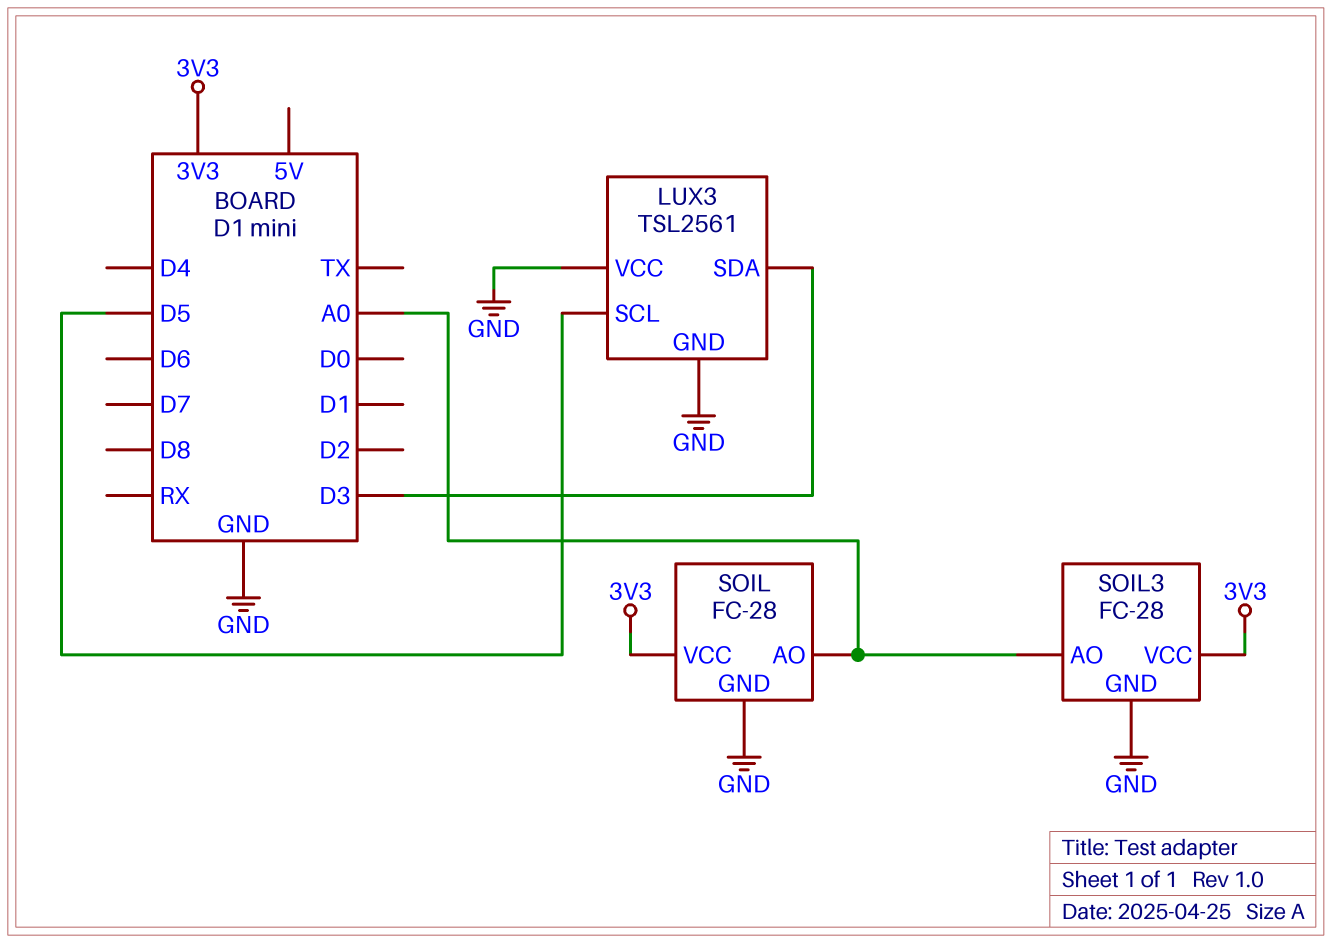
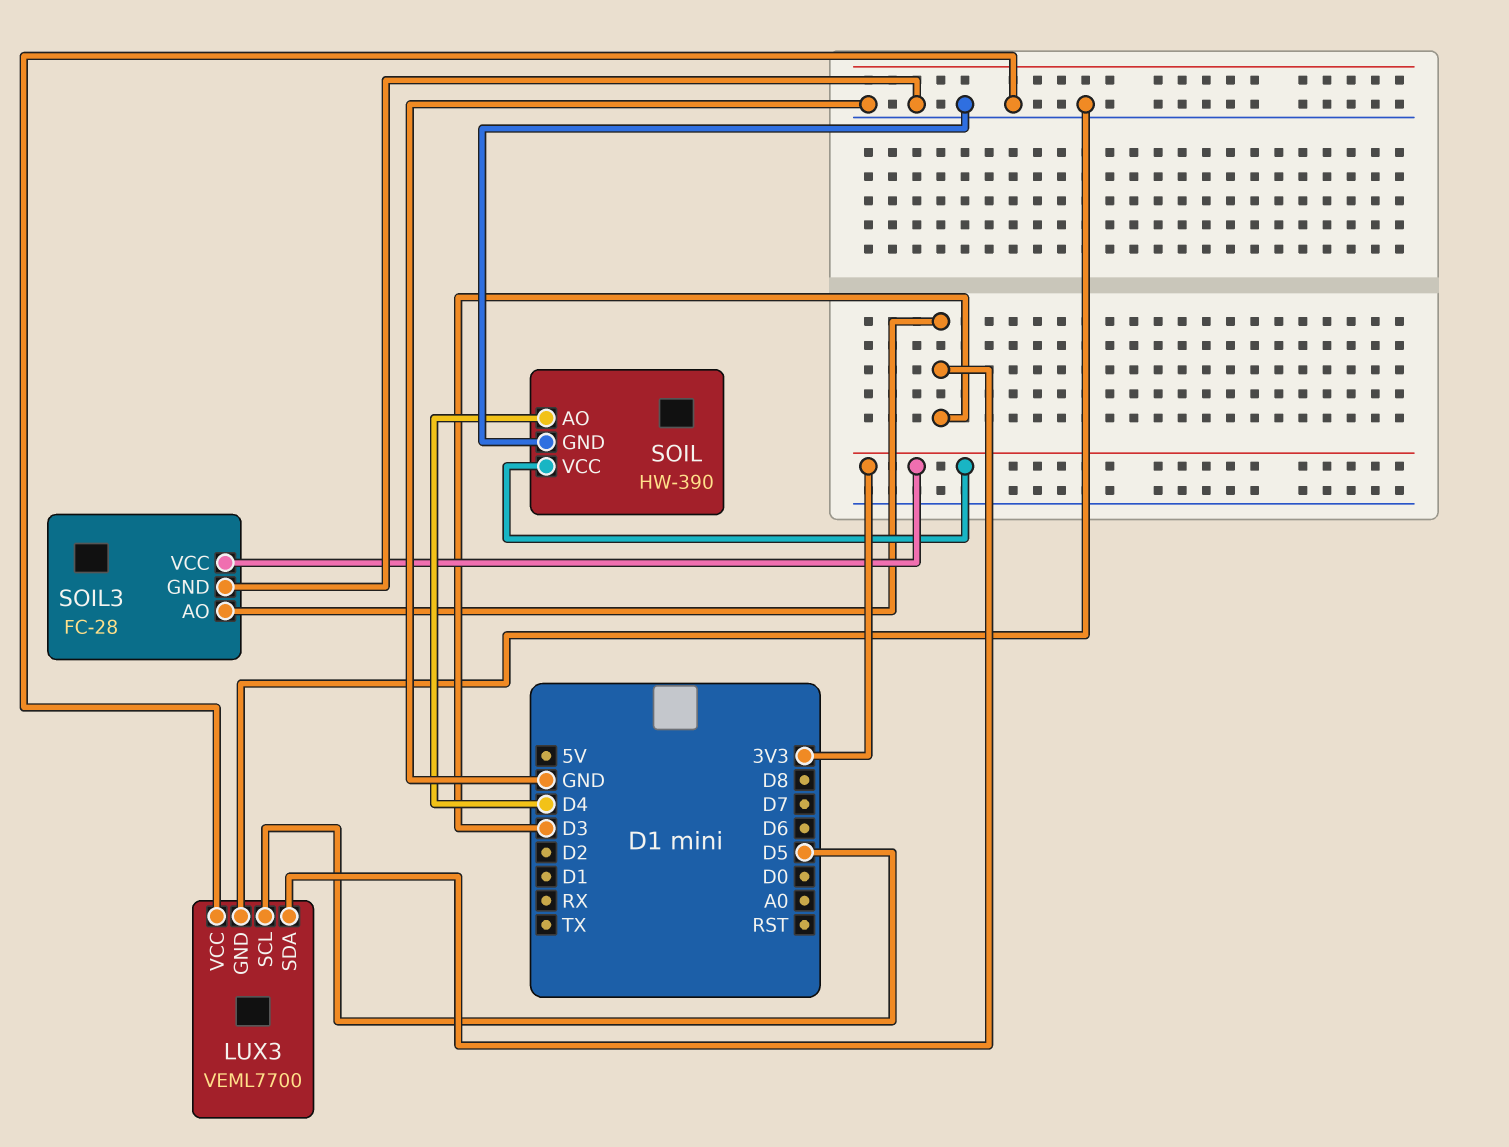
LUX3: TSL2561 -> VEML7700
SOIL: FC-28 -> HW-390
SOIL pin AO: A0 -> D4
SOIL3 pin AO: A0 -> D3

